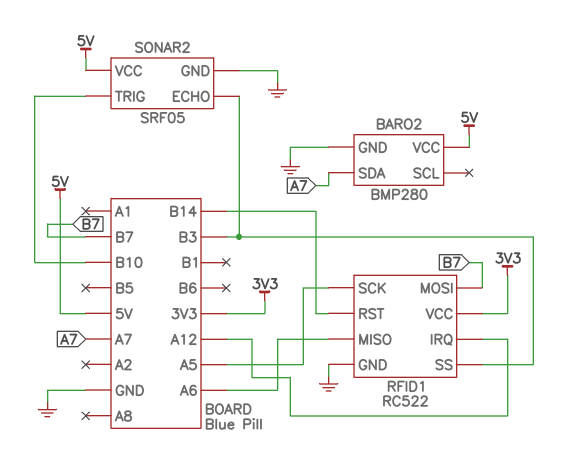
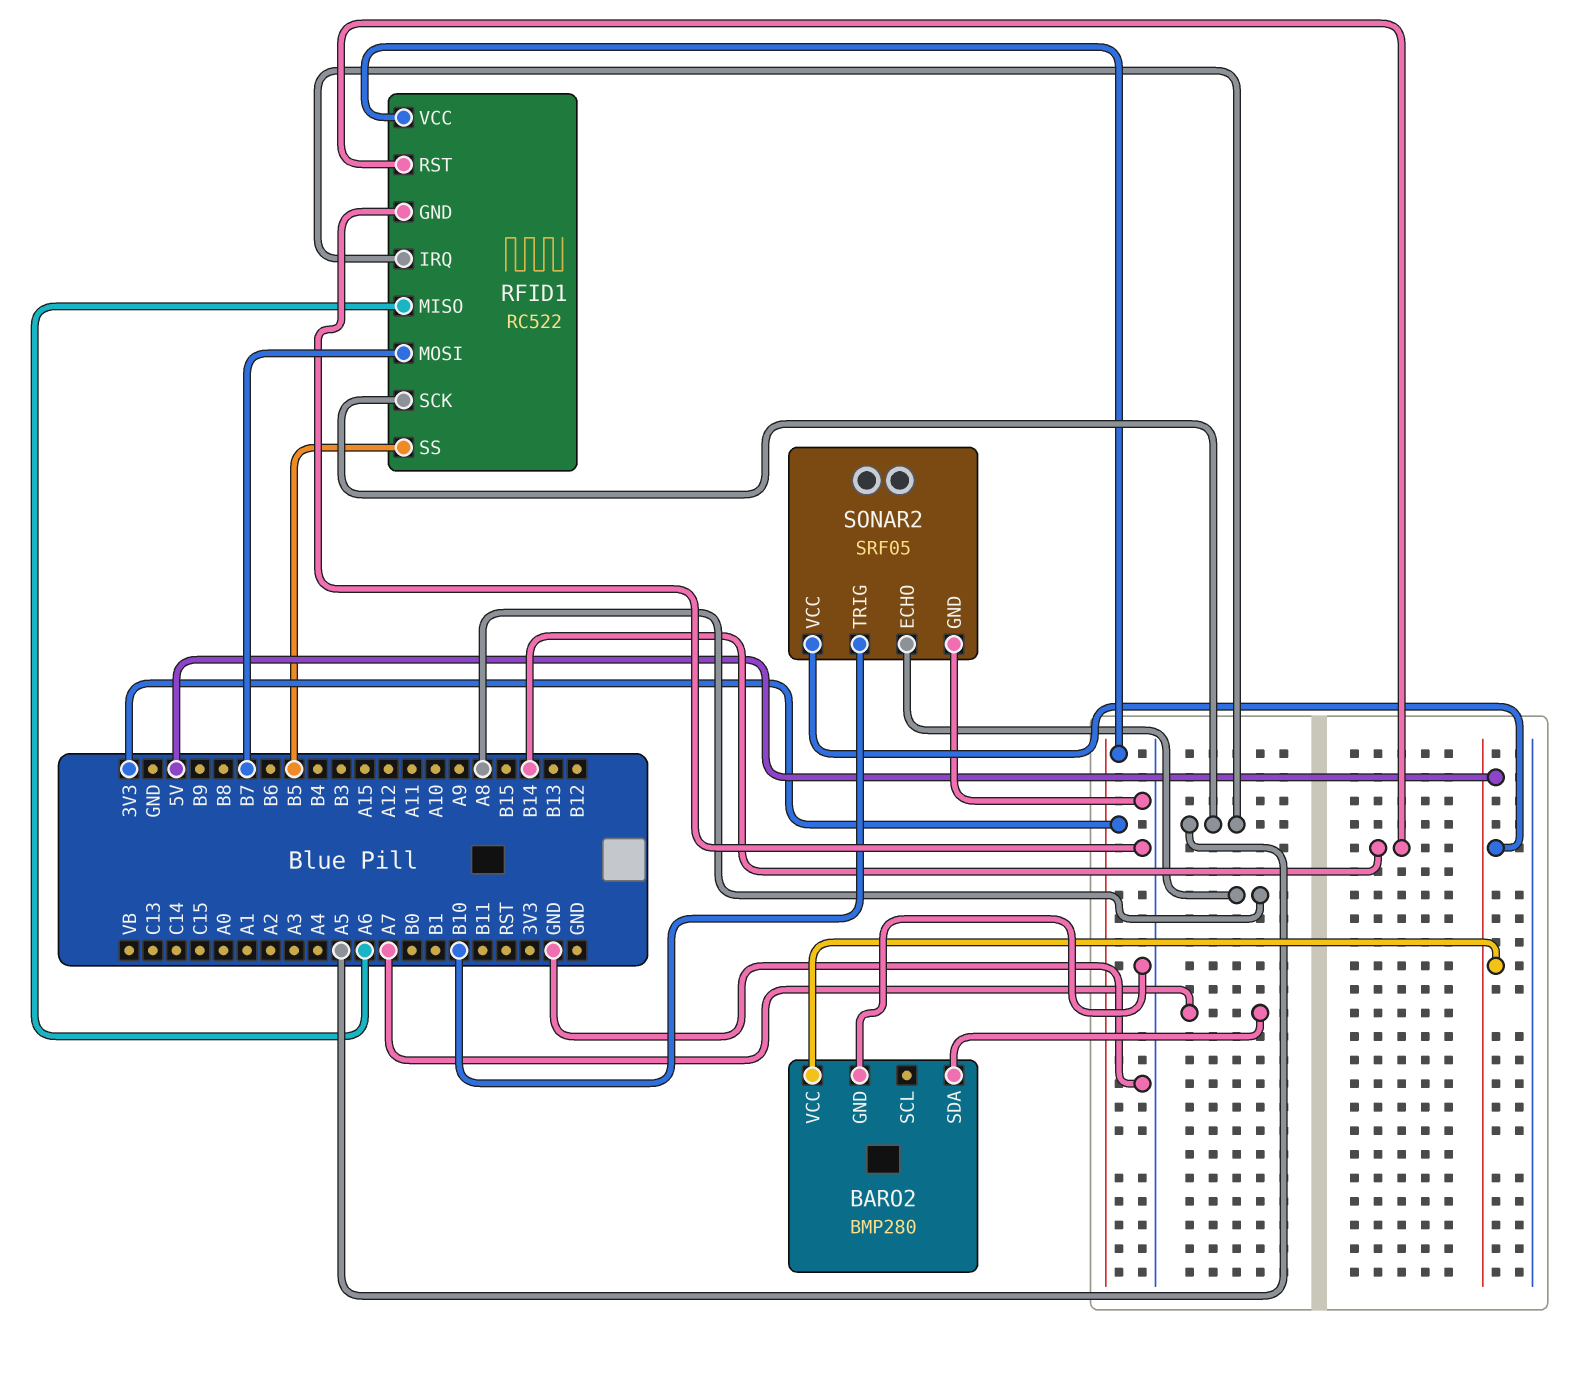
RFID1 pin IRQ: A12 -> A5
RFID1 pin SS: B3 -> B5
SONAR2 pin ECHO: B3 -> A8

